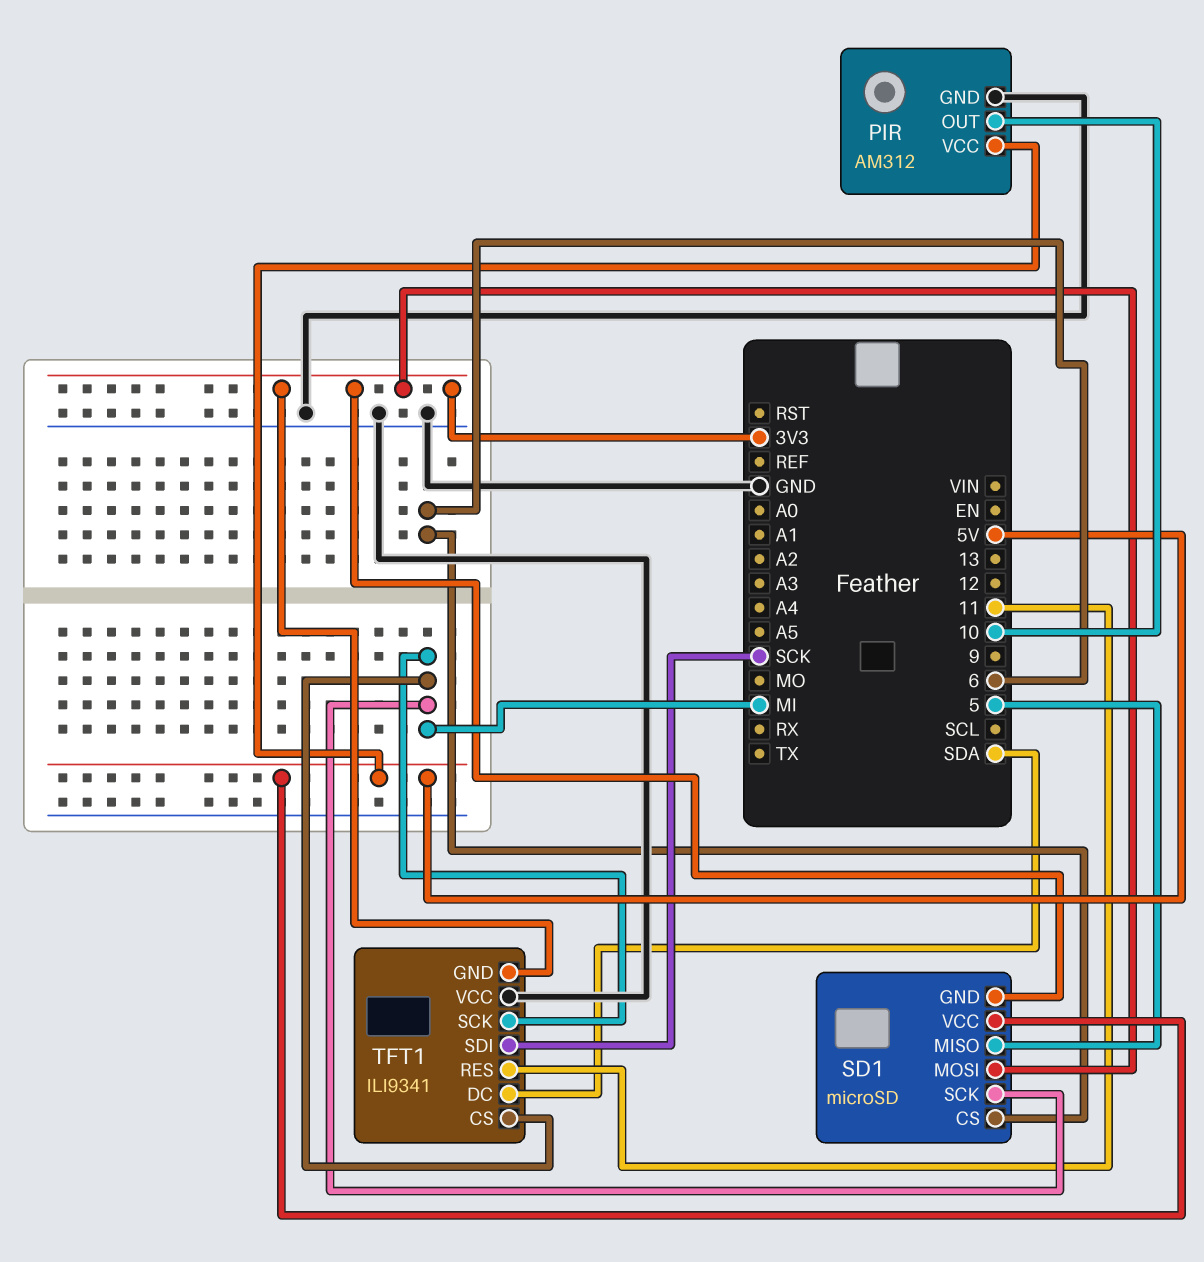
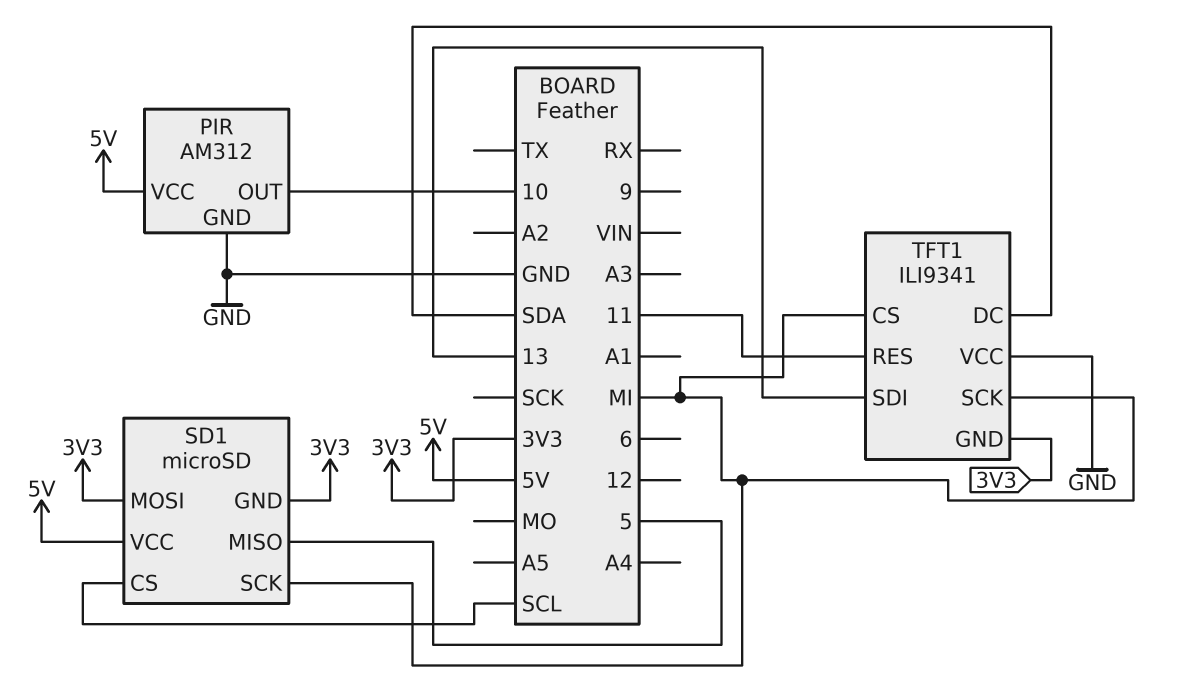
SD1 pin CS: 6 -> SCL
TFT1 pin SDI: SCK -> 13

